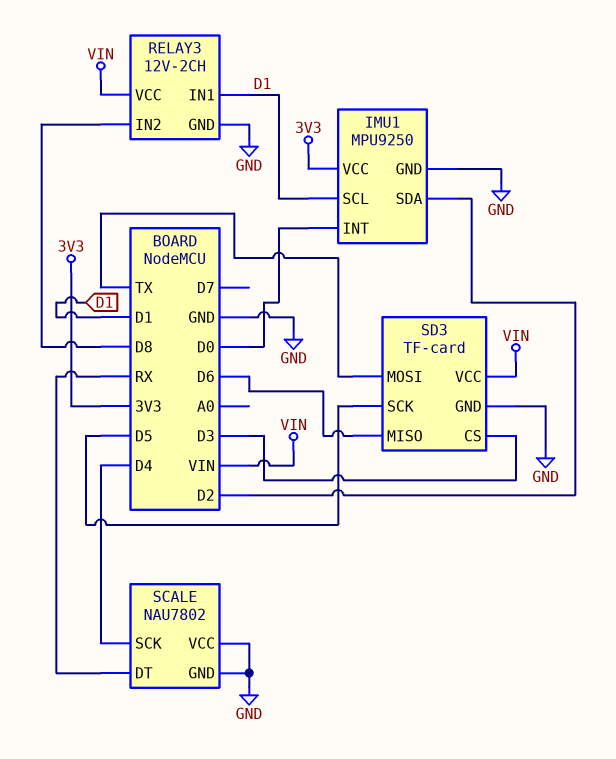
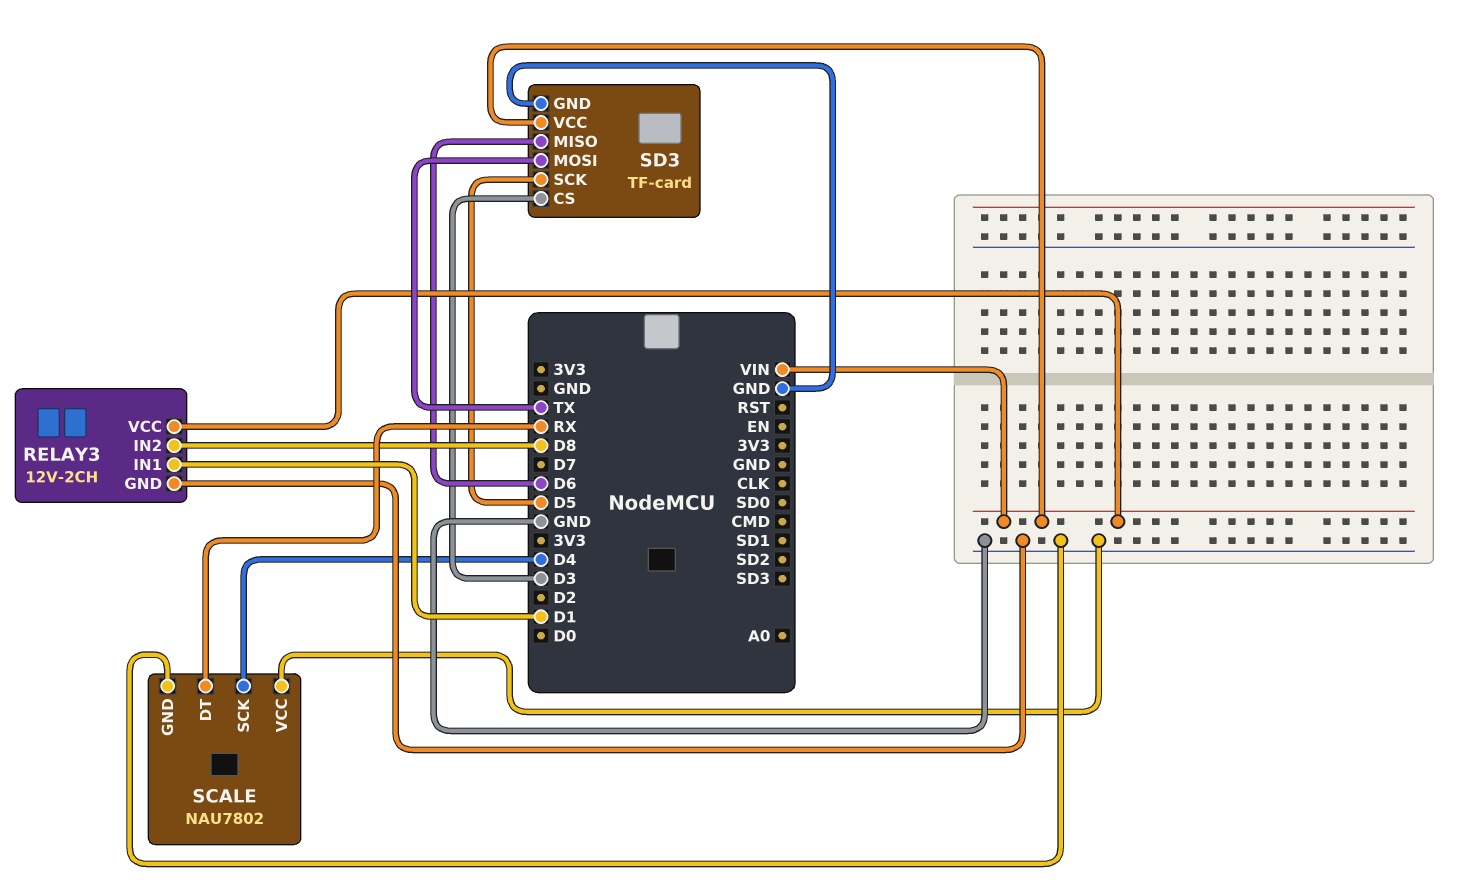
IMU1: MPU9250 -> none
IMU1 pin GND: GND -> none
IMU1 pin INT: D0 -> none
IMU1 pin SCL: D1 -> none
IMU1 pin SDA: D2 -> none
IMU1 pin VCC: 3V3 -> none

